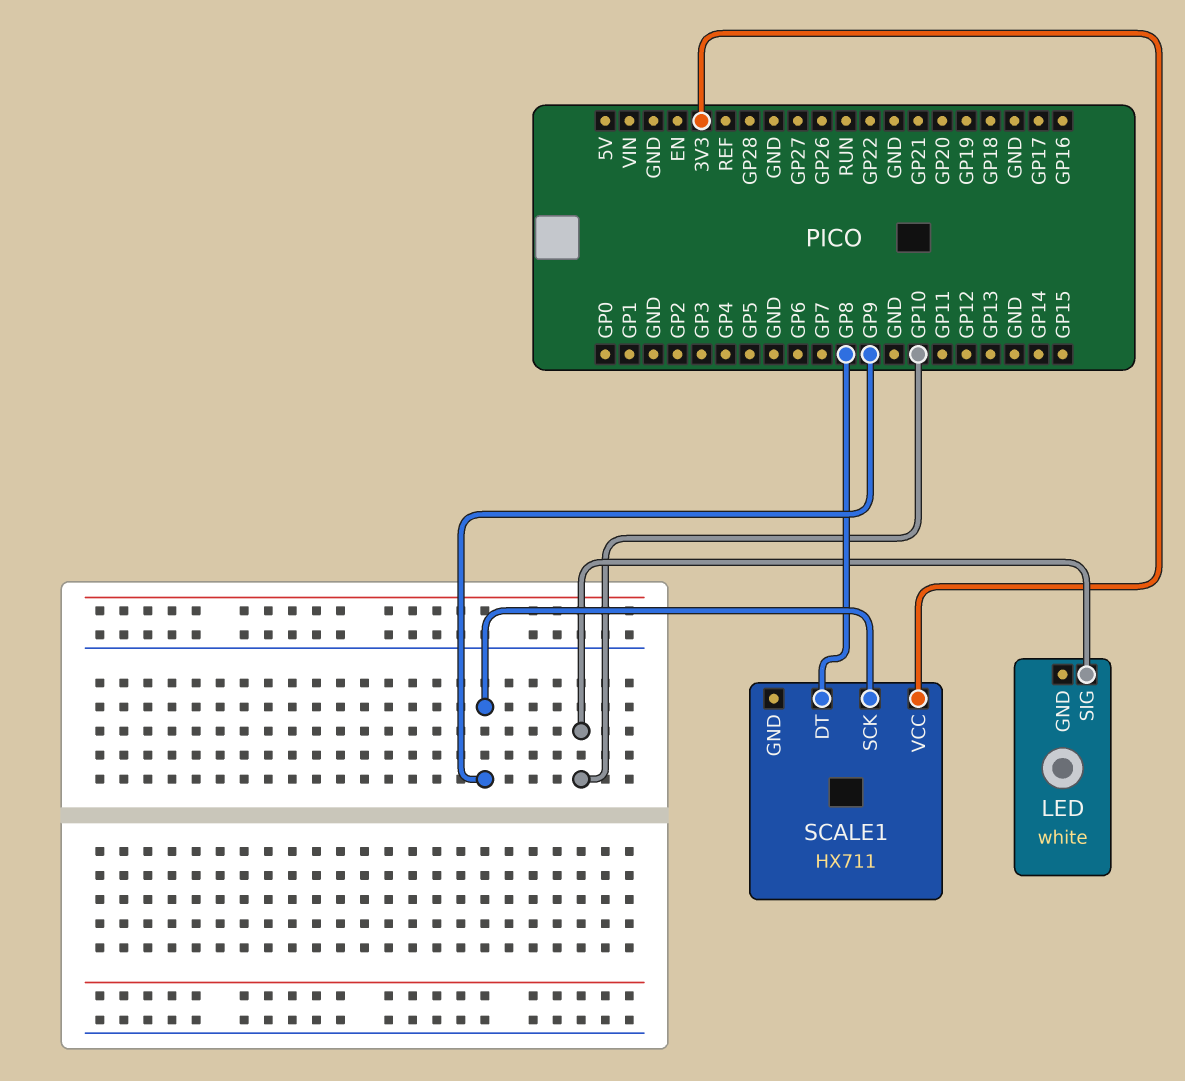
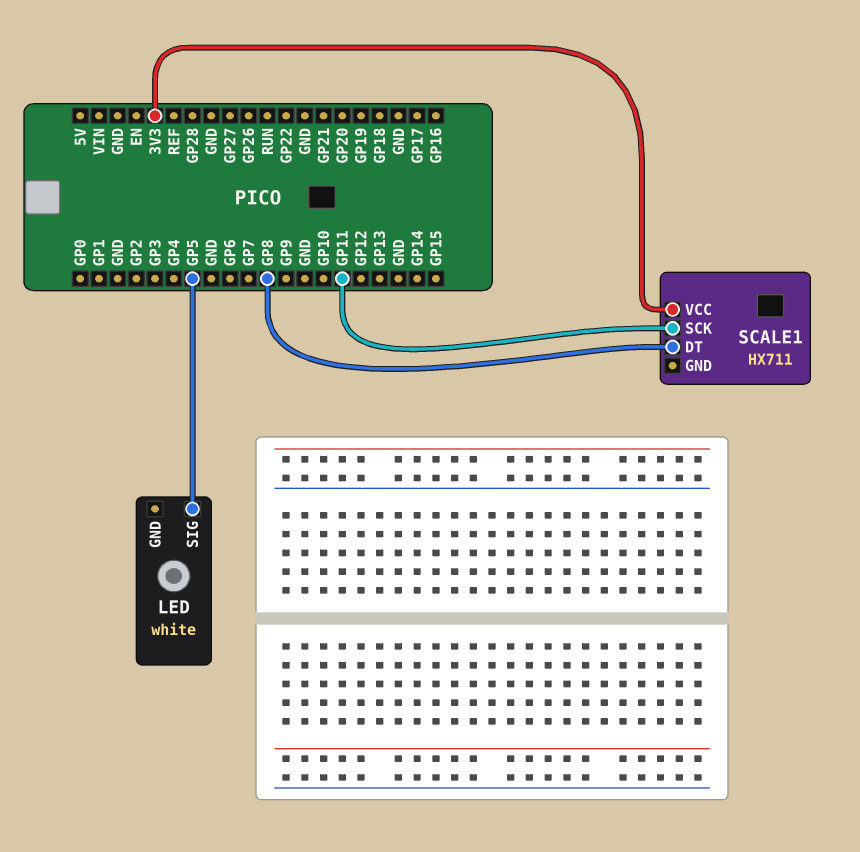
LED pin SIG: GP10 -> GP5
SCALE1 pin SCK: GP9 -> GP11

